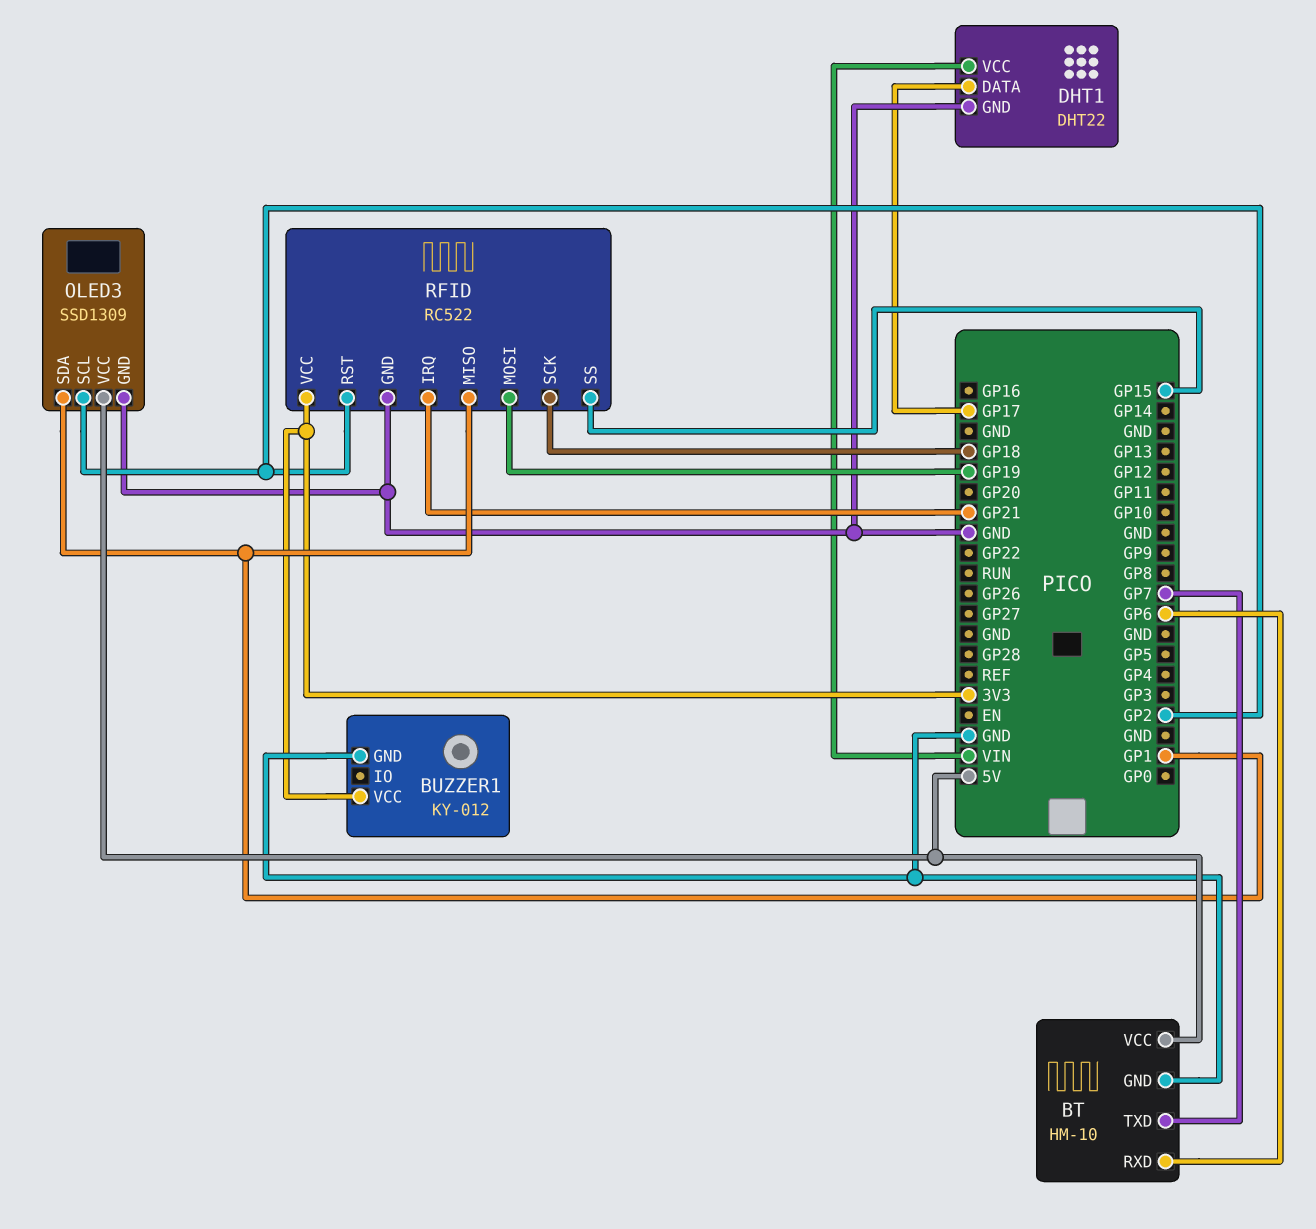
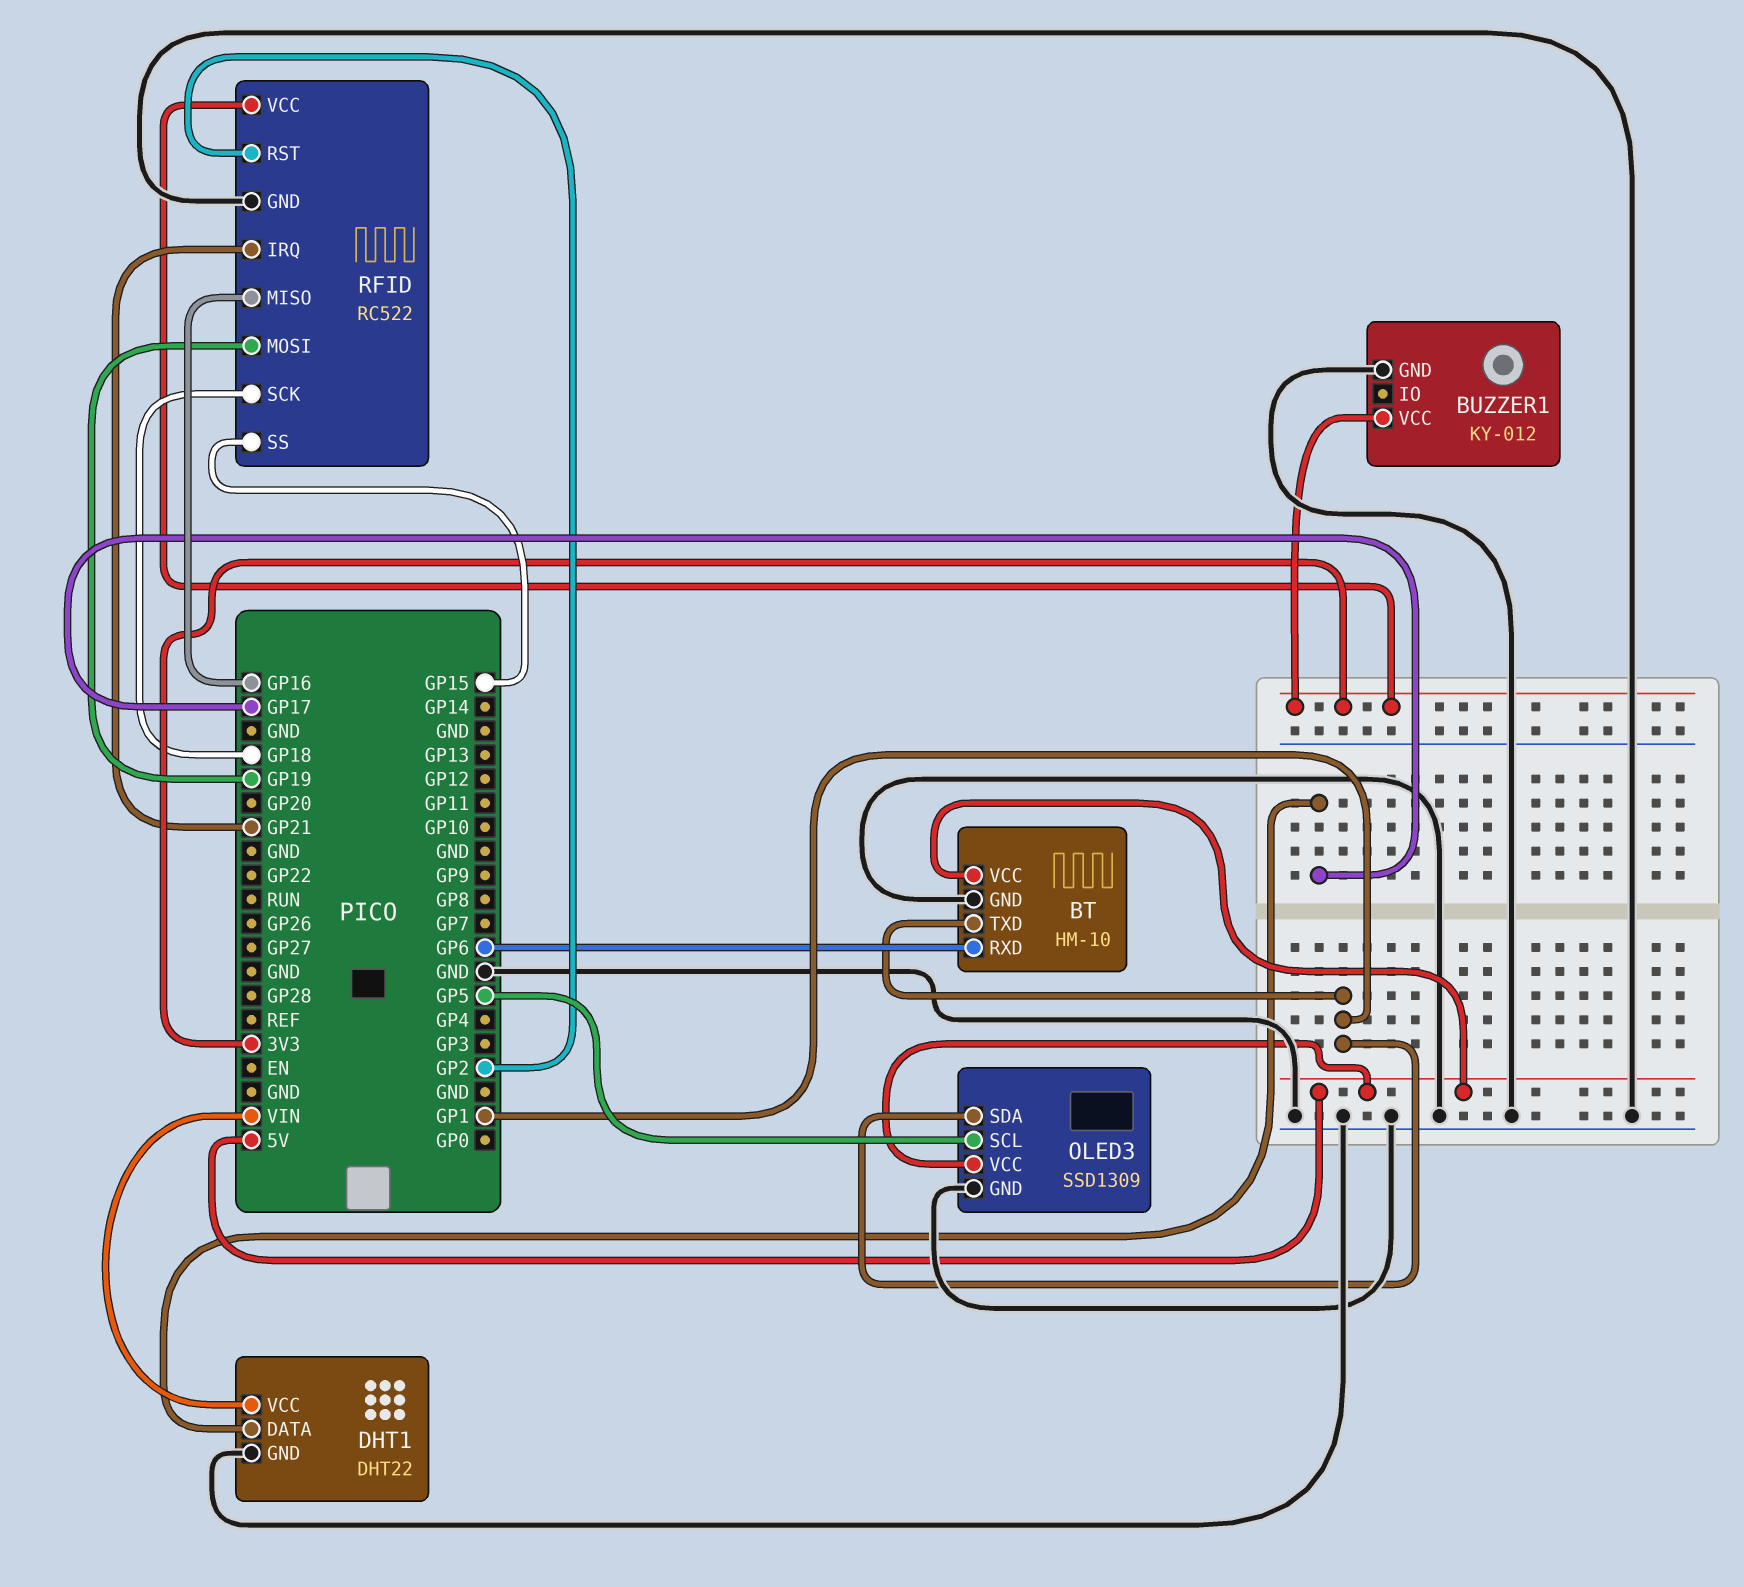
BT pin TXD: GP7 -> GP1
OLED3 pin SCL: GP2 -> GP5
RFID pin MISO: GP1 -> GP16

